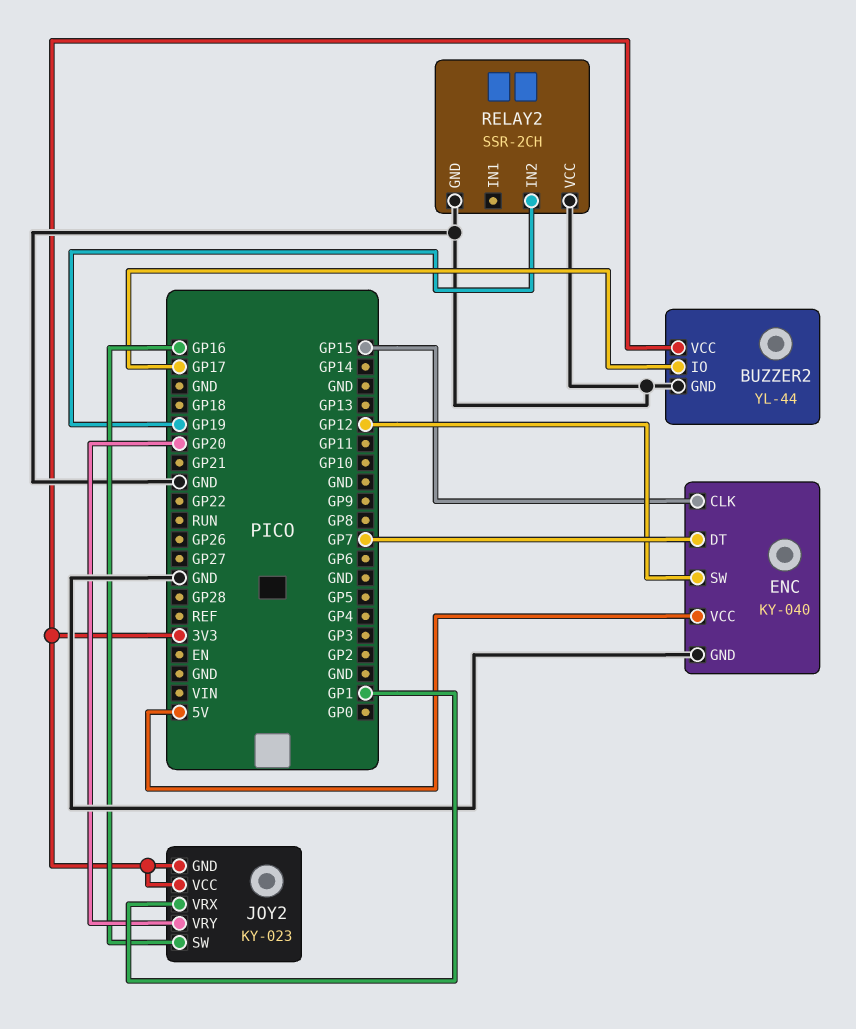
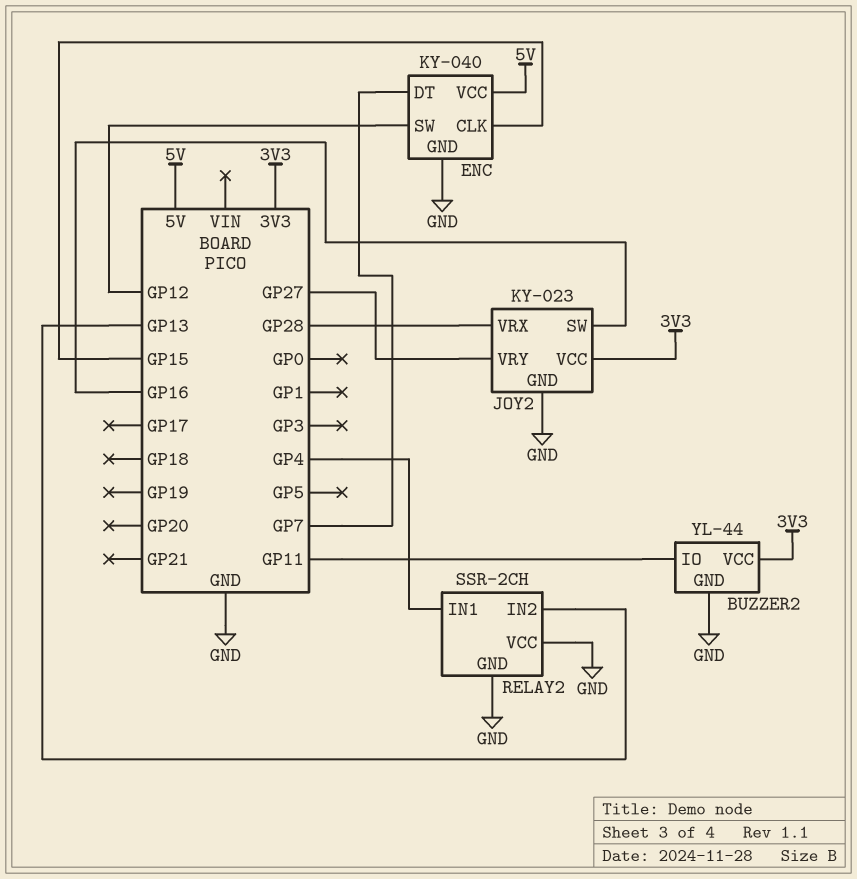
BUZZER2 pin IO: GP17 -> GP11
JOY2 pin GND: 3V3 -> GND
JOY2 pin VRX: GP1 -> GP28
JOY2 pin VRY: GP20 -> GP27
RELAY2 pin IN1: none -> GP4
RELAY2 pin IN2: GP19 -> GP13

